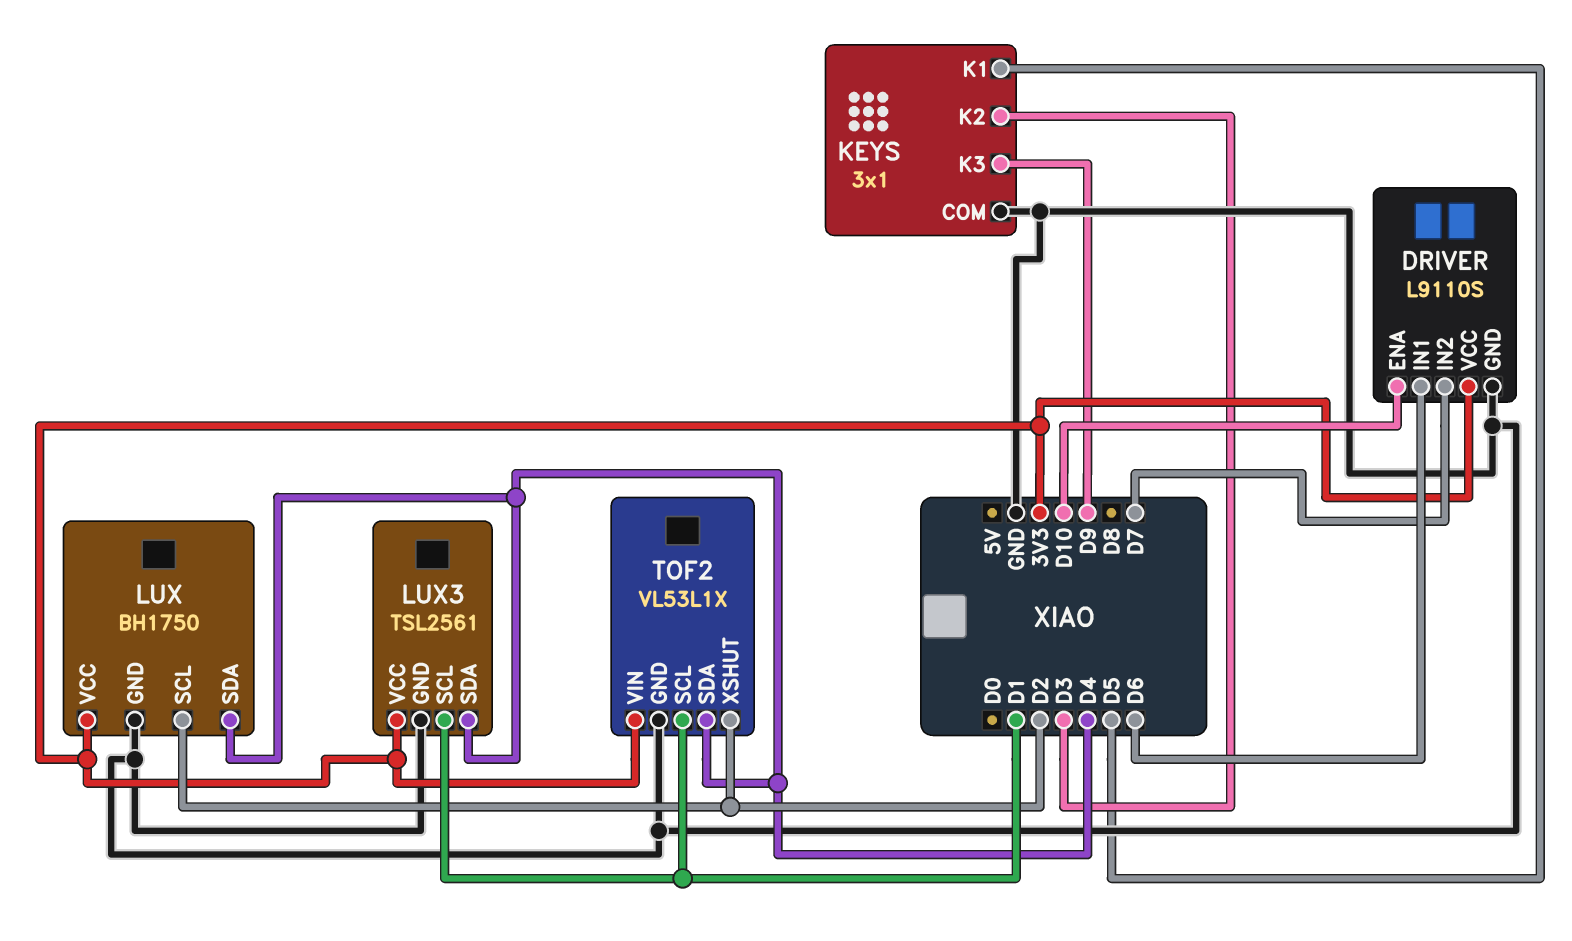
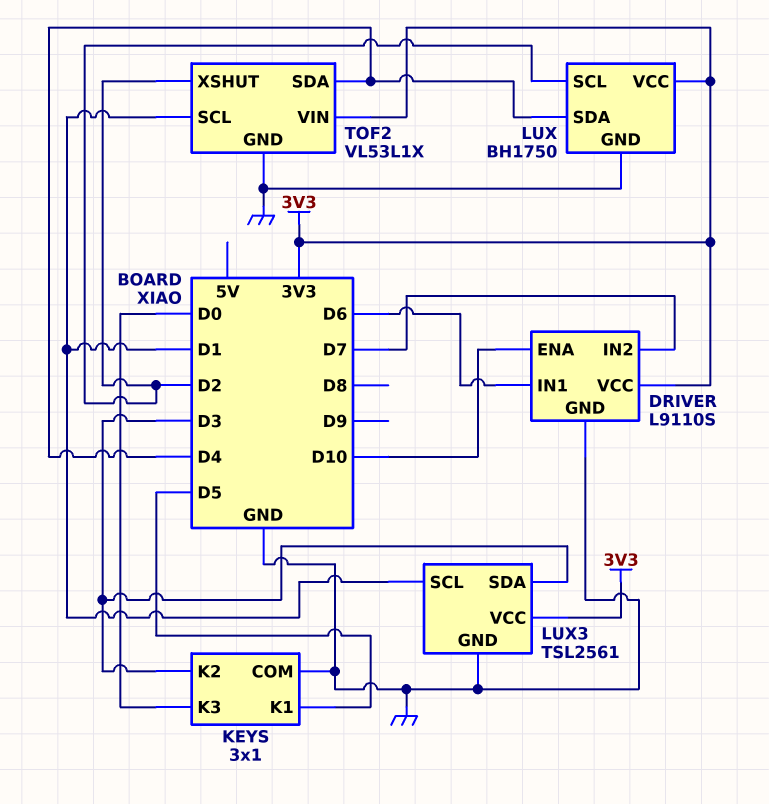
KEYS pin K3: D9 -> D0
LUX3 pin SDA: D4 -> D3

